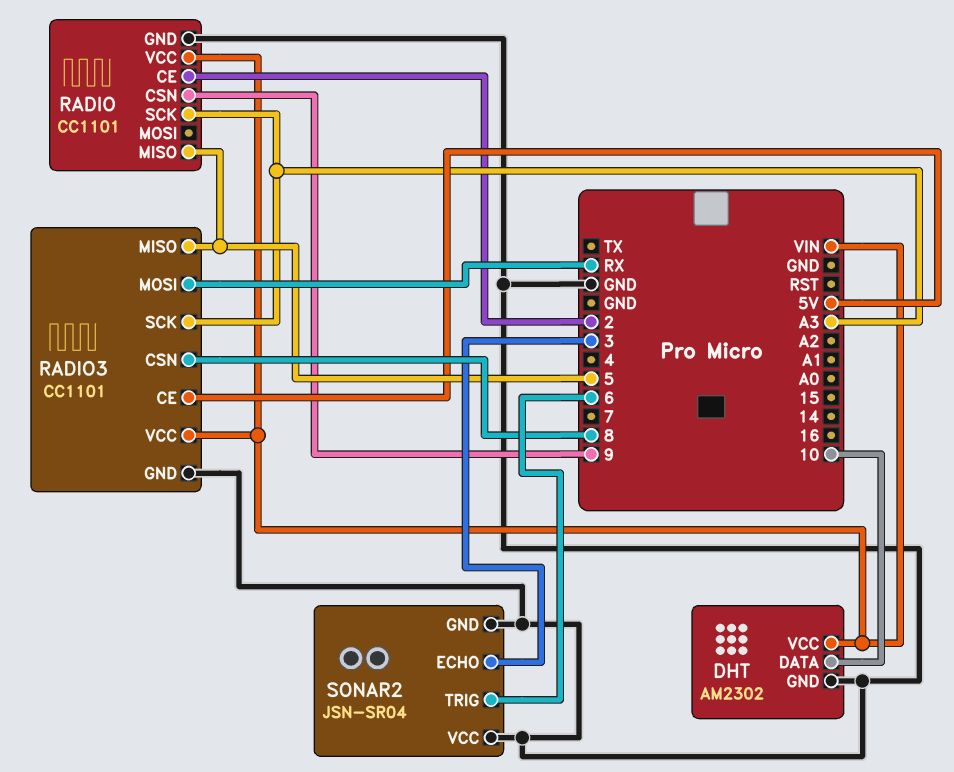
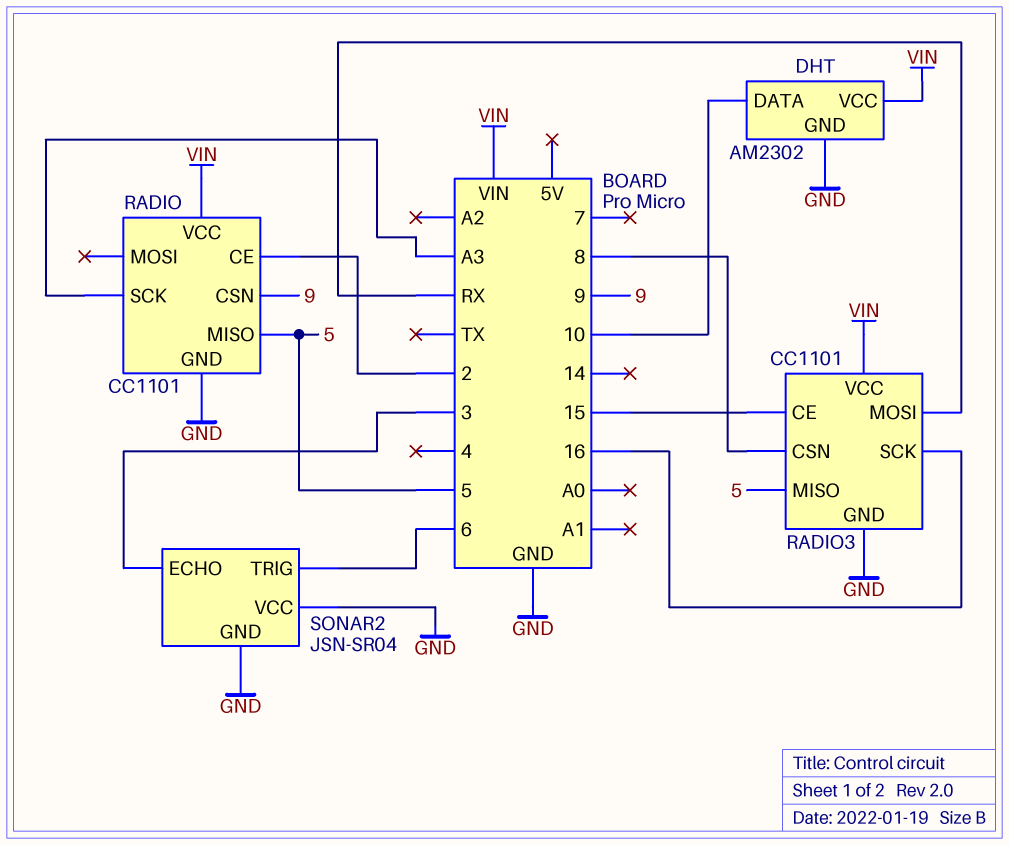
RADIO3 pin CE: 5V -> 15
RADIO3 pin SCK: A3 -> 16

